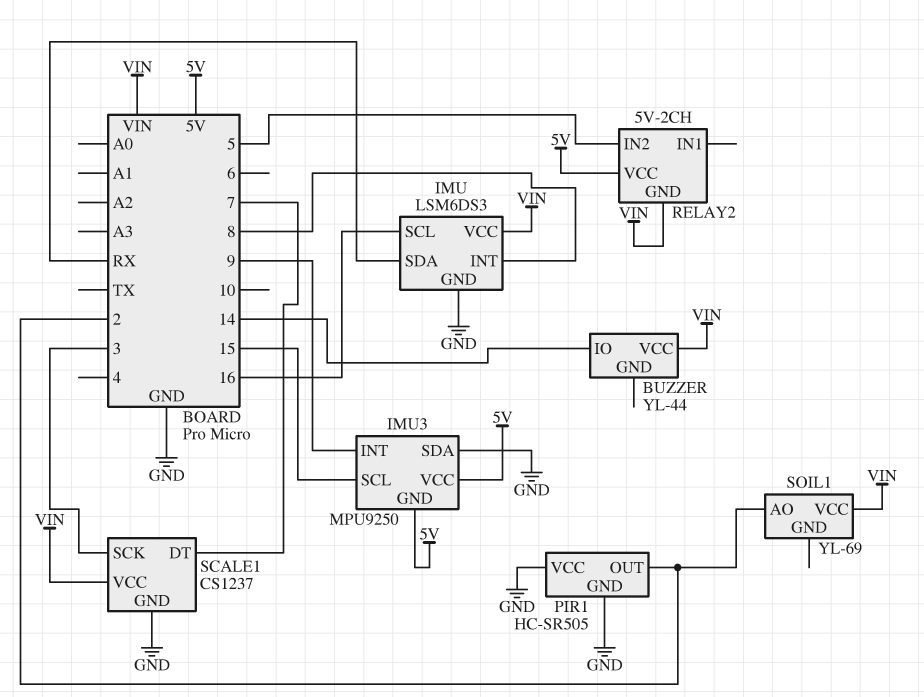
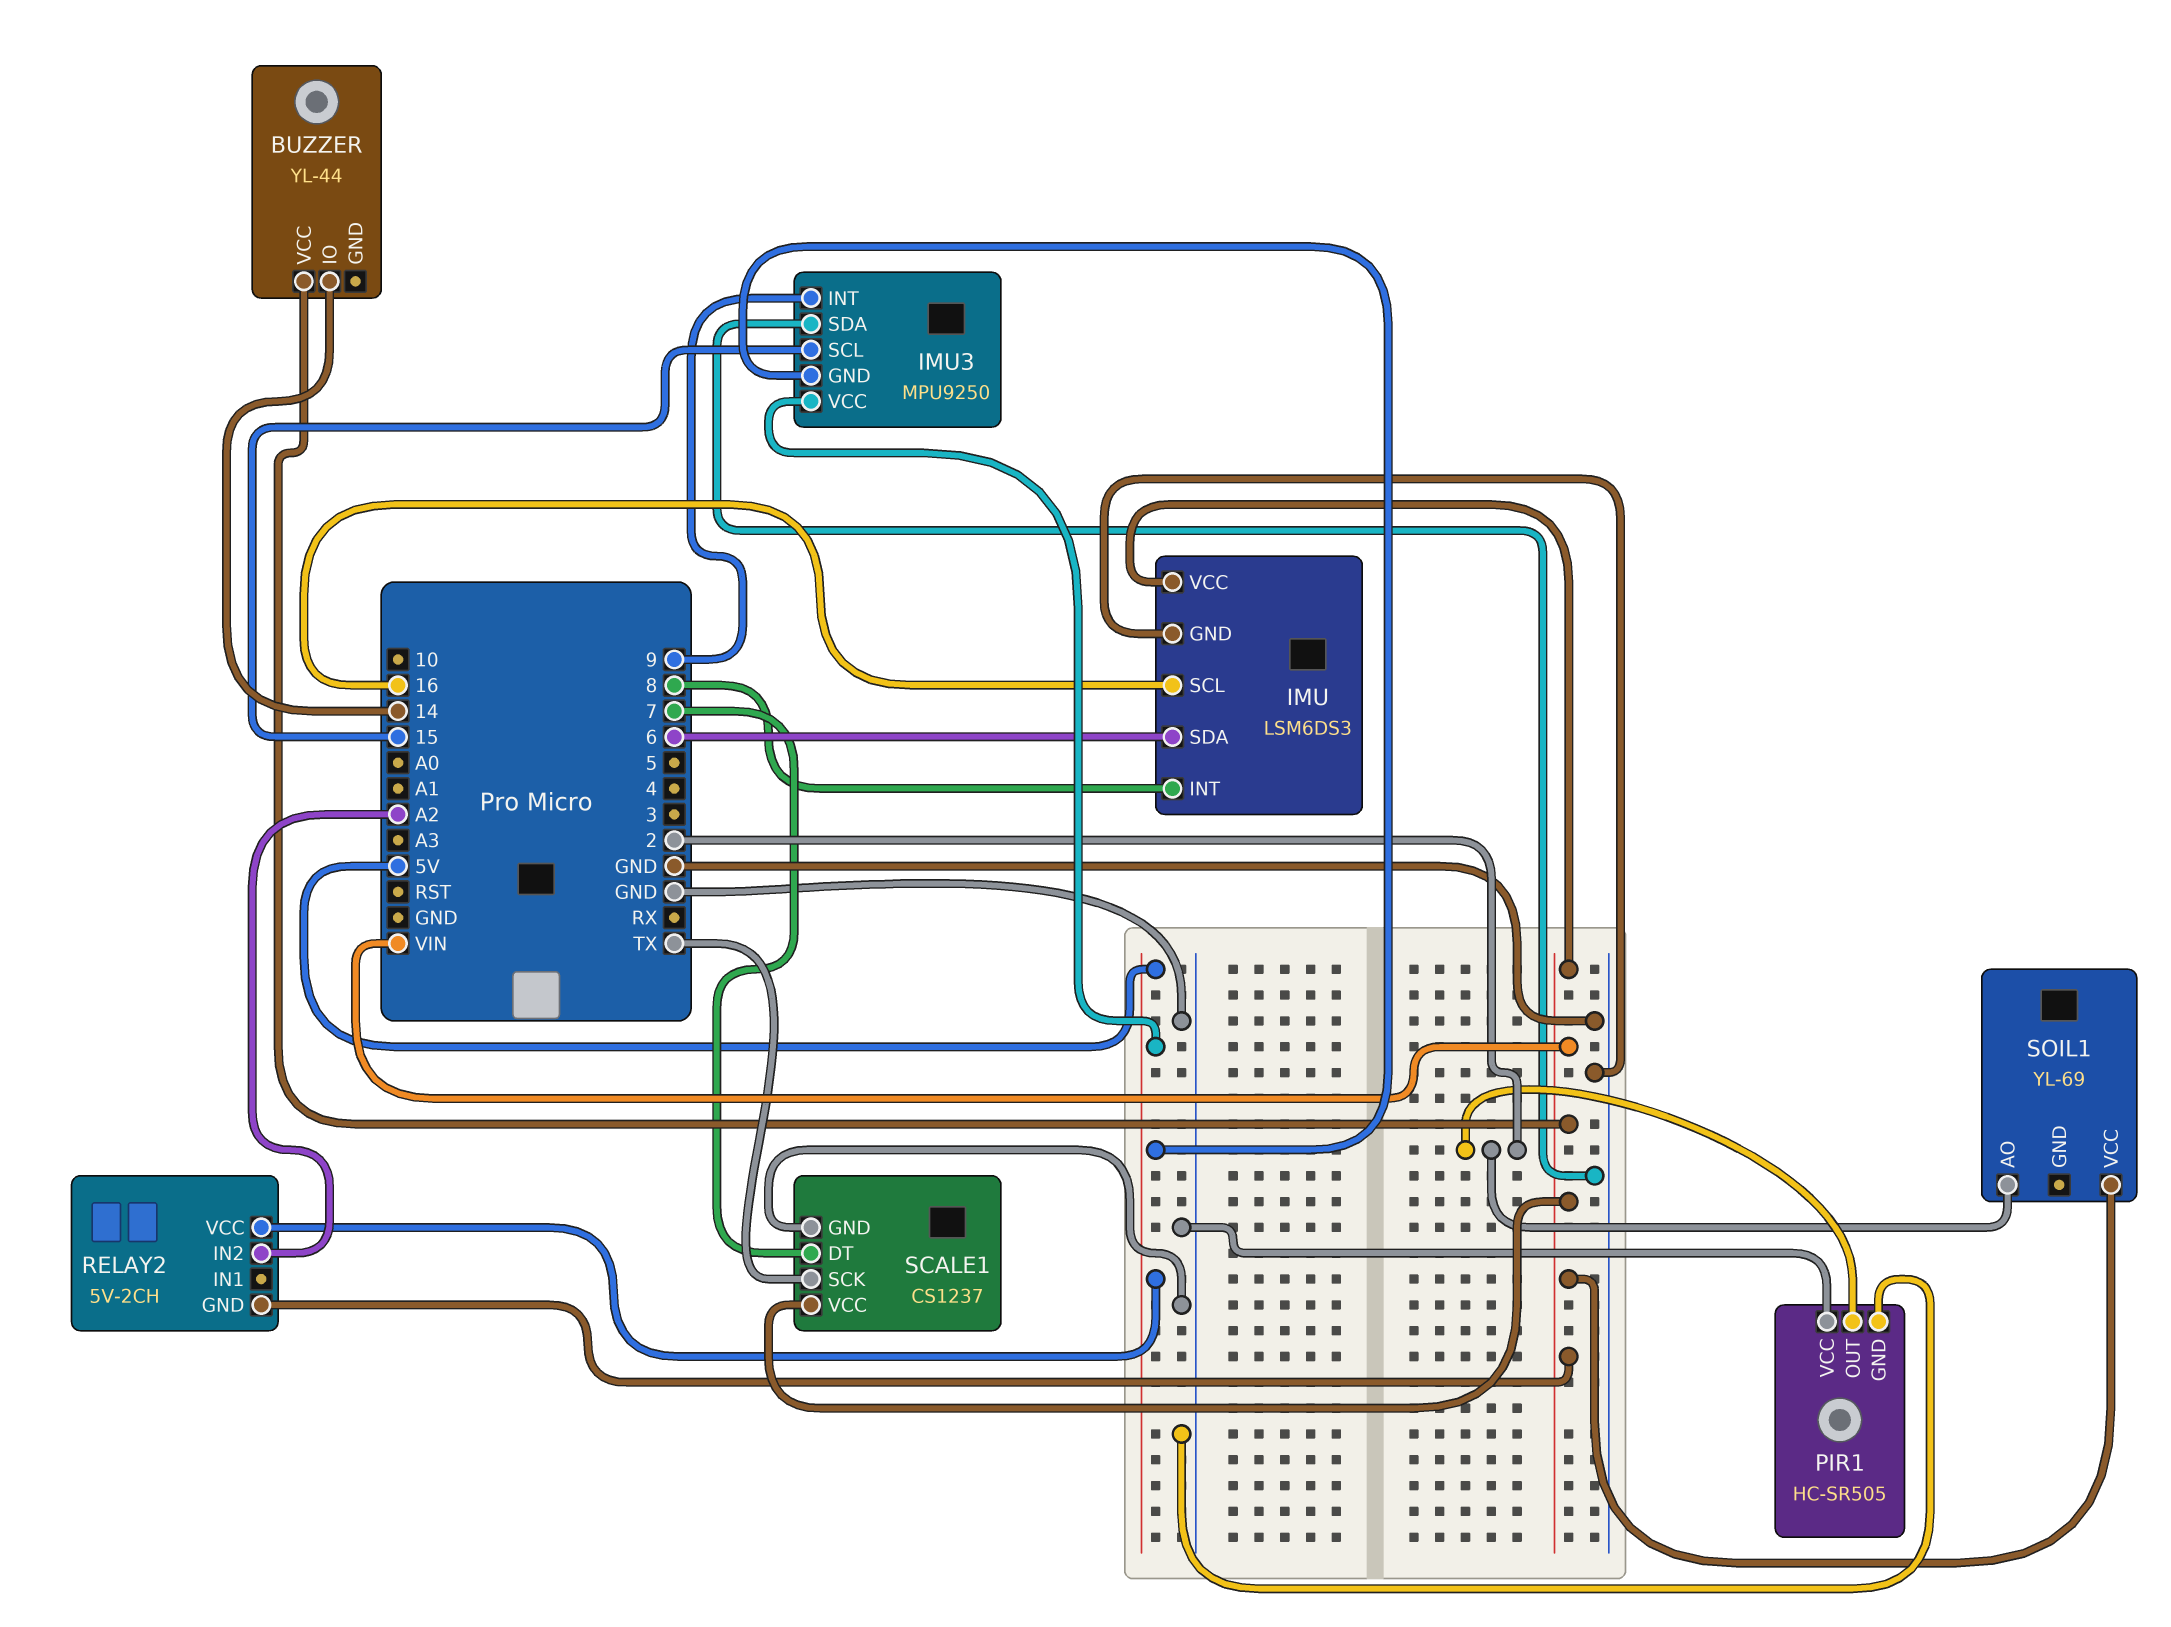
IMU pin SDA: RX -> 6
RELAY2 pin IN2: 5 -> A2
SCALE1 pin SCK: 3 -> TX

